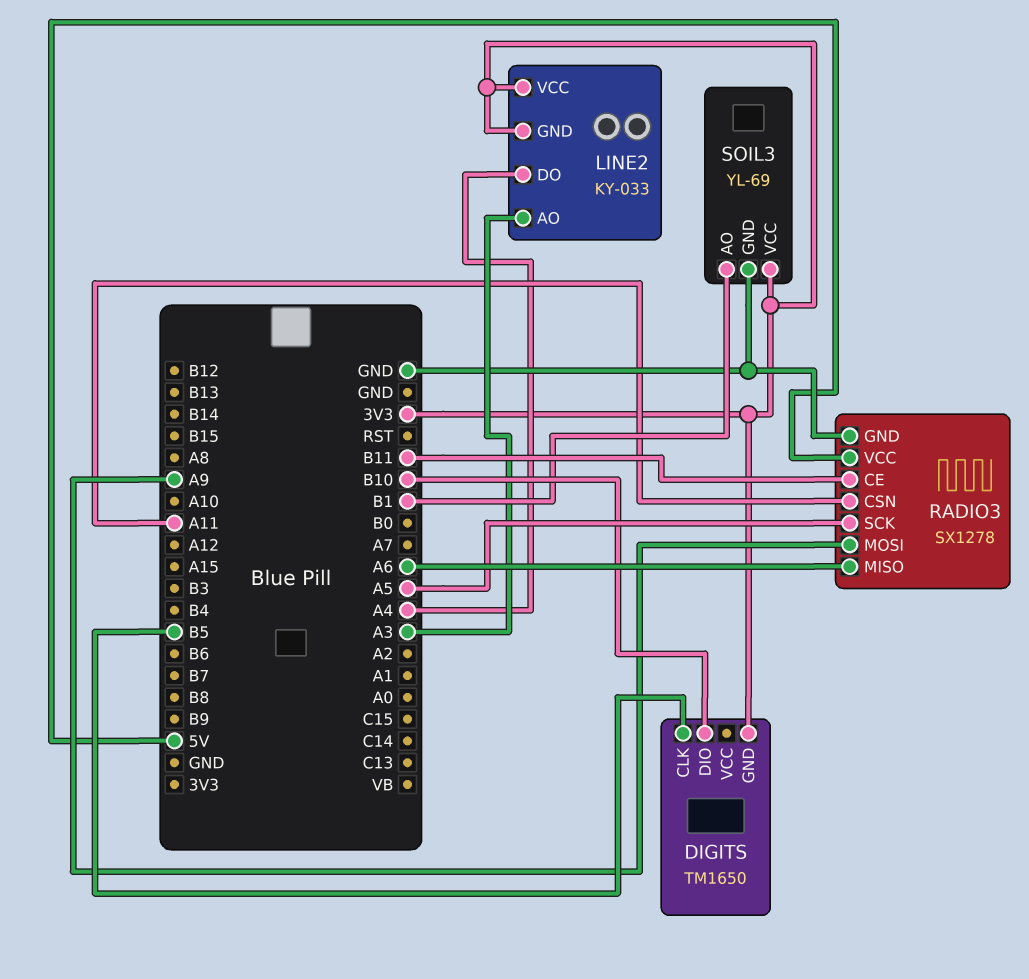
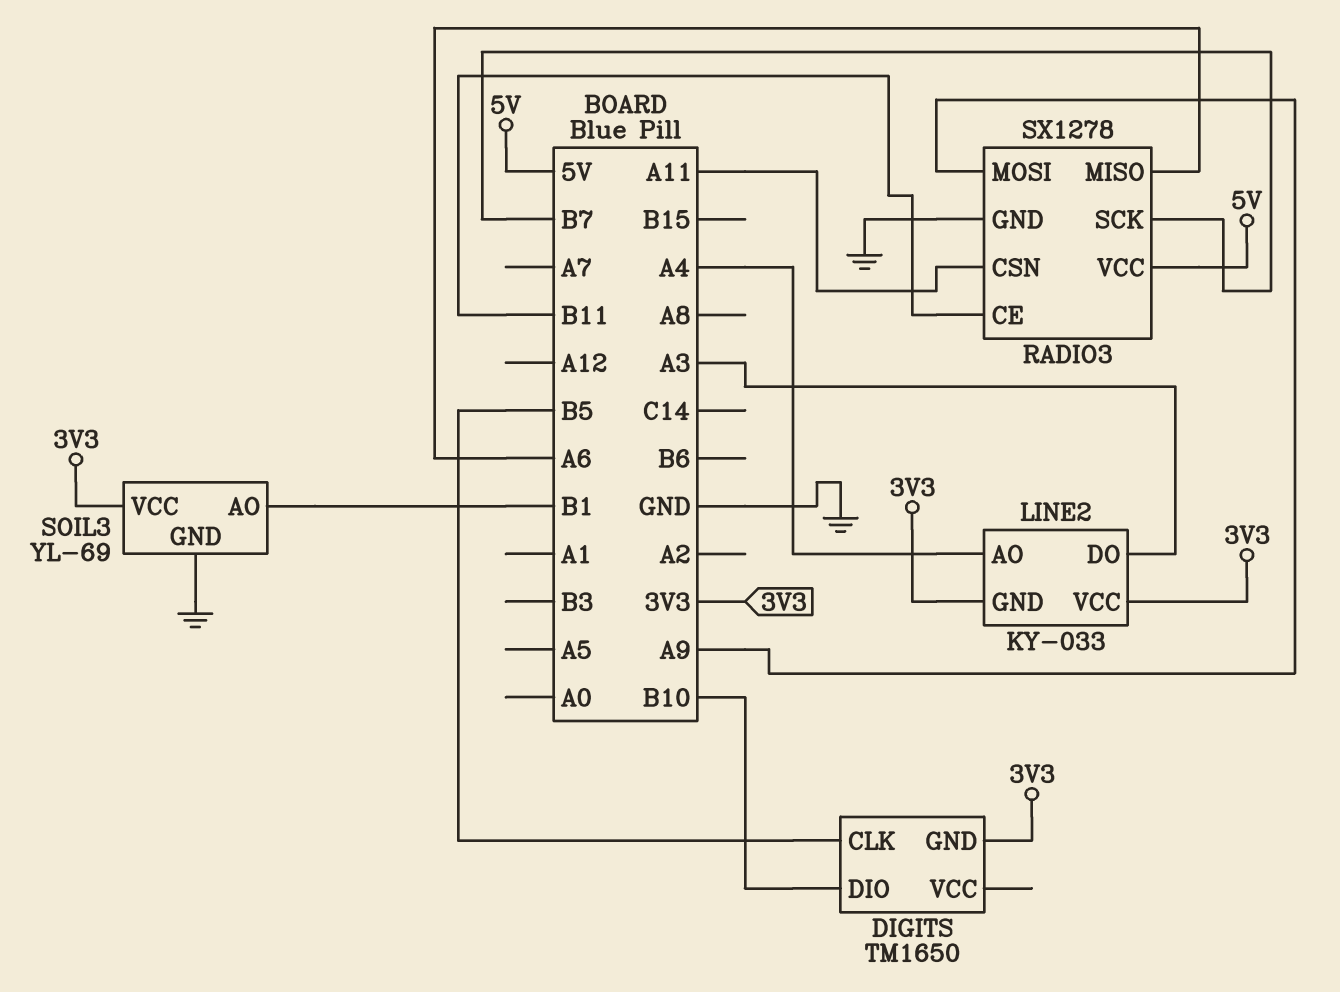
LINE2 pin AO: A3 -> A4
LINE2 pin DO: A4 -> A3
RADIO3 pin SCK: A5 -> B7

